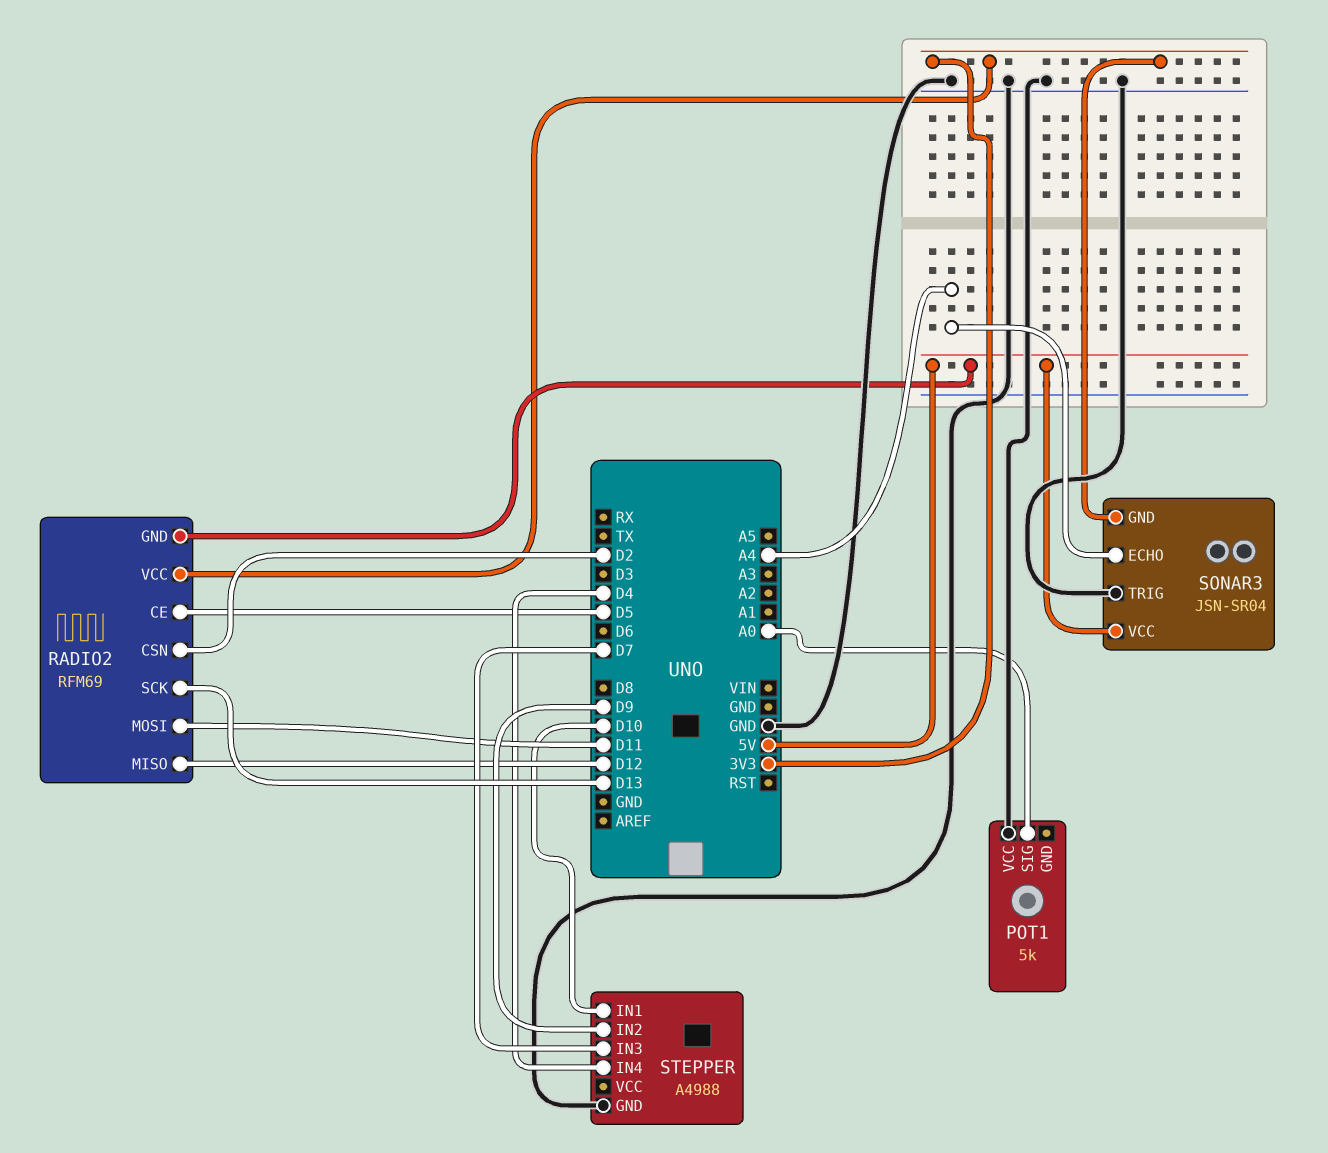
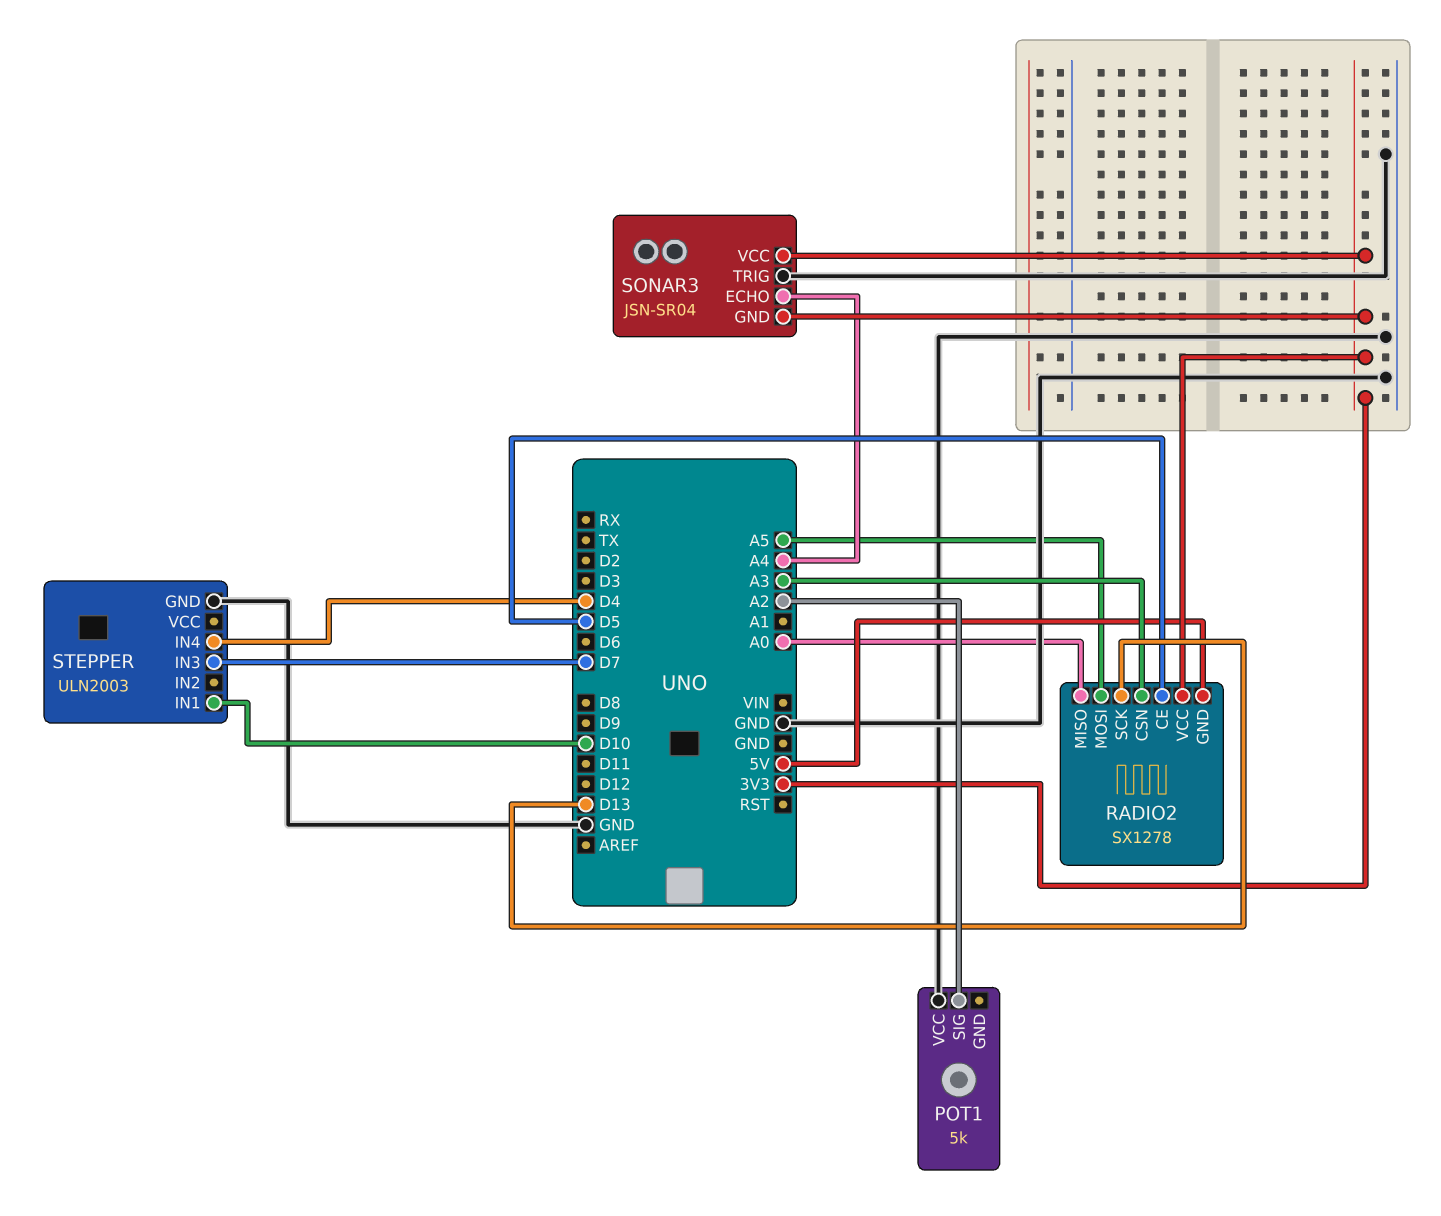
POT1 pin SIG: A0 -> A2
RADIO2: RFM69 -> SX1278
RADIO2 pin CSN: D2 -> A3
RADIO2 pin MISO: D12 -> A0
RADIO2 pin MOSI: D11 -> A5
SONAR3 pin VCC: 5V -> 3V3
STEPPER: A4988 -> ULN2003
STEPPER pin IN2: D9 -> none

